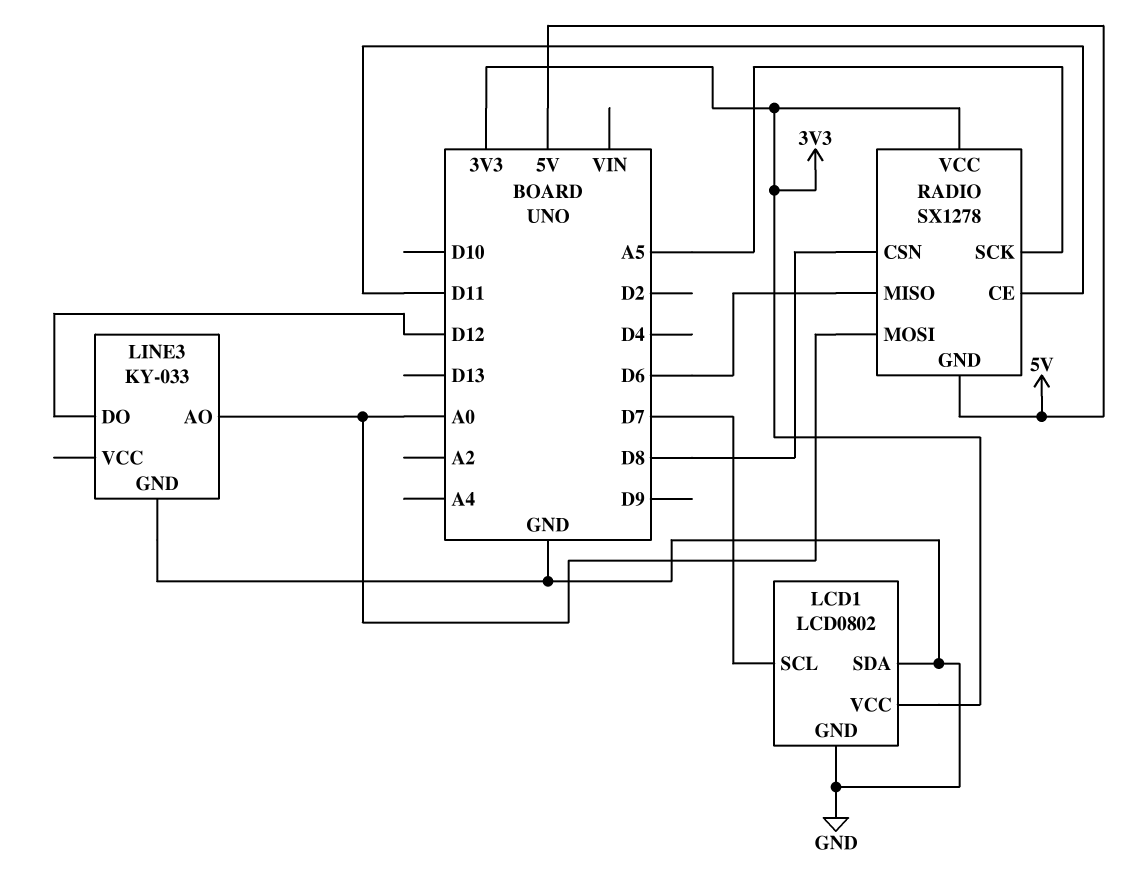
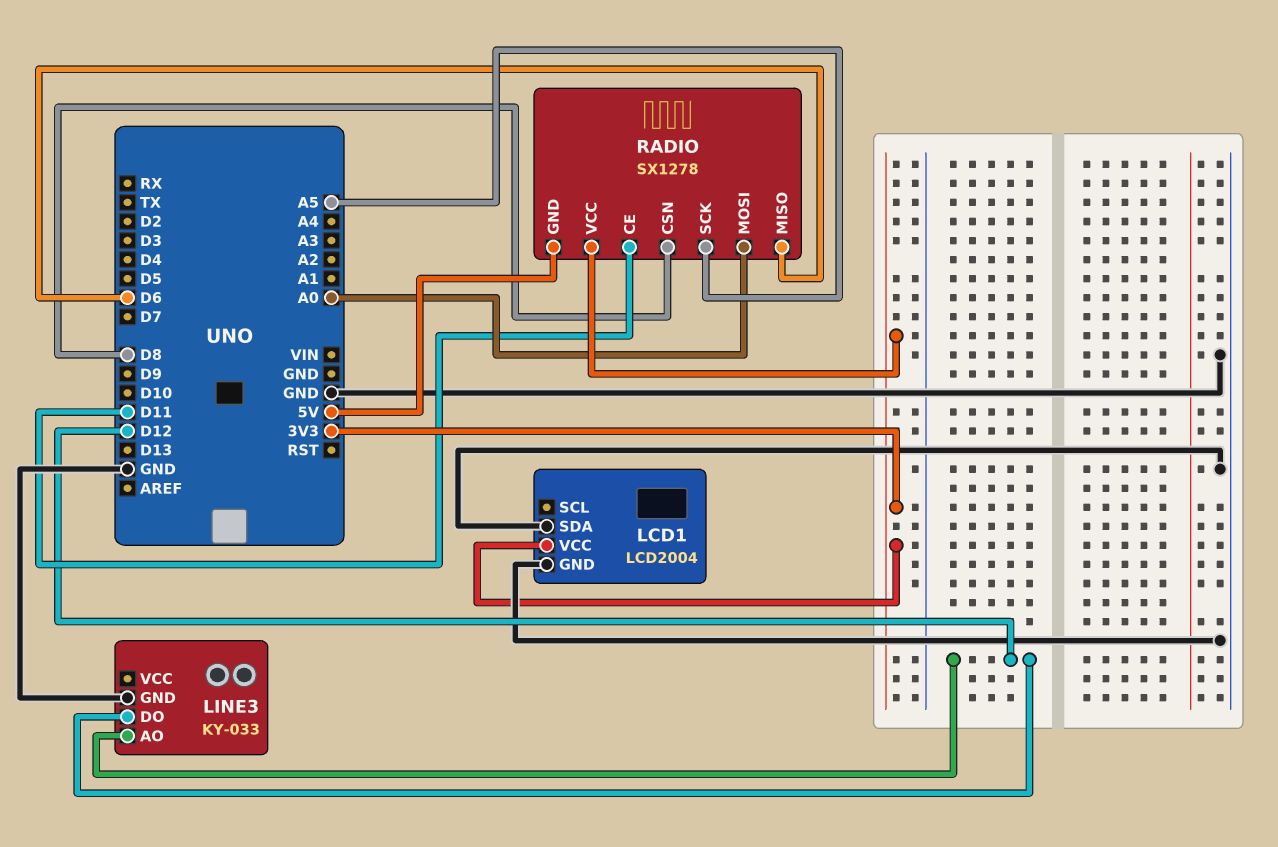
LCD1: LCD0802 -> LCD2004
LCD1 pin SCL: D7 -> none
LINE3 pin AO: A0 -> D12

